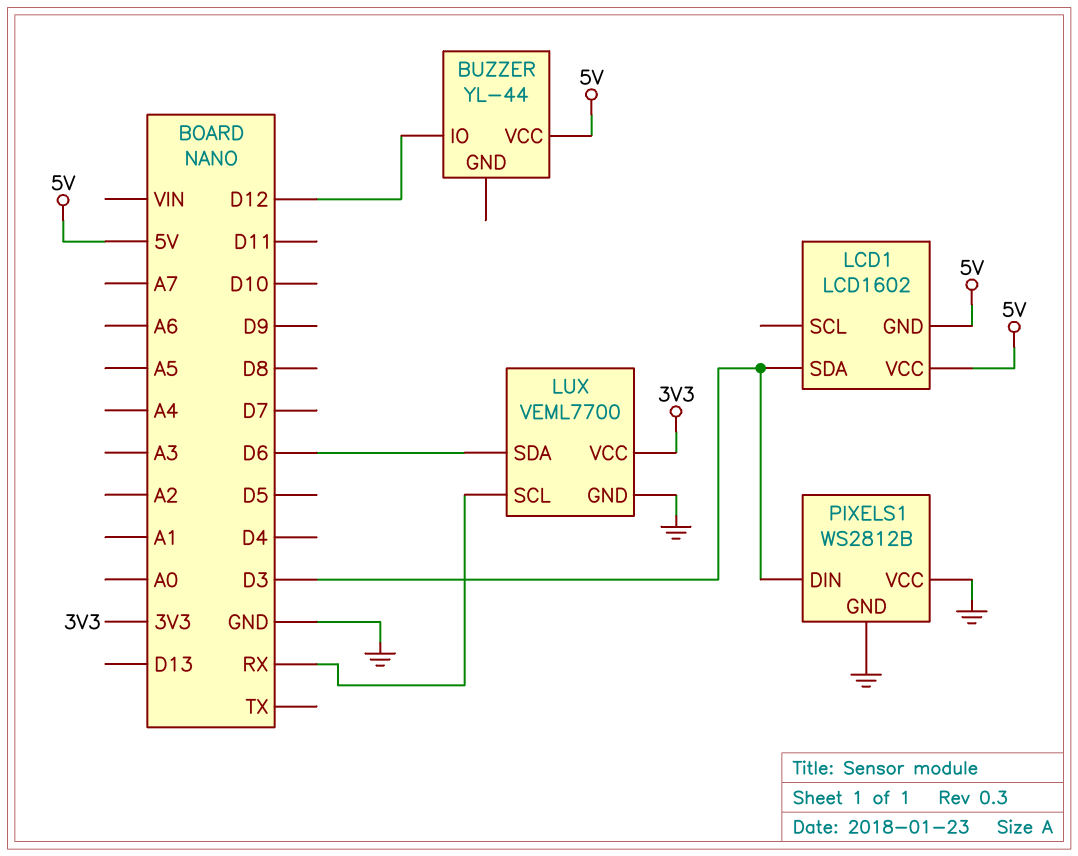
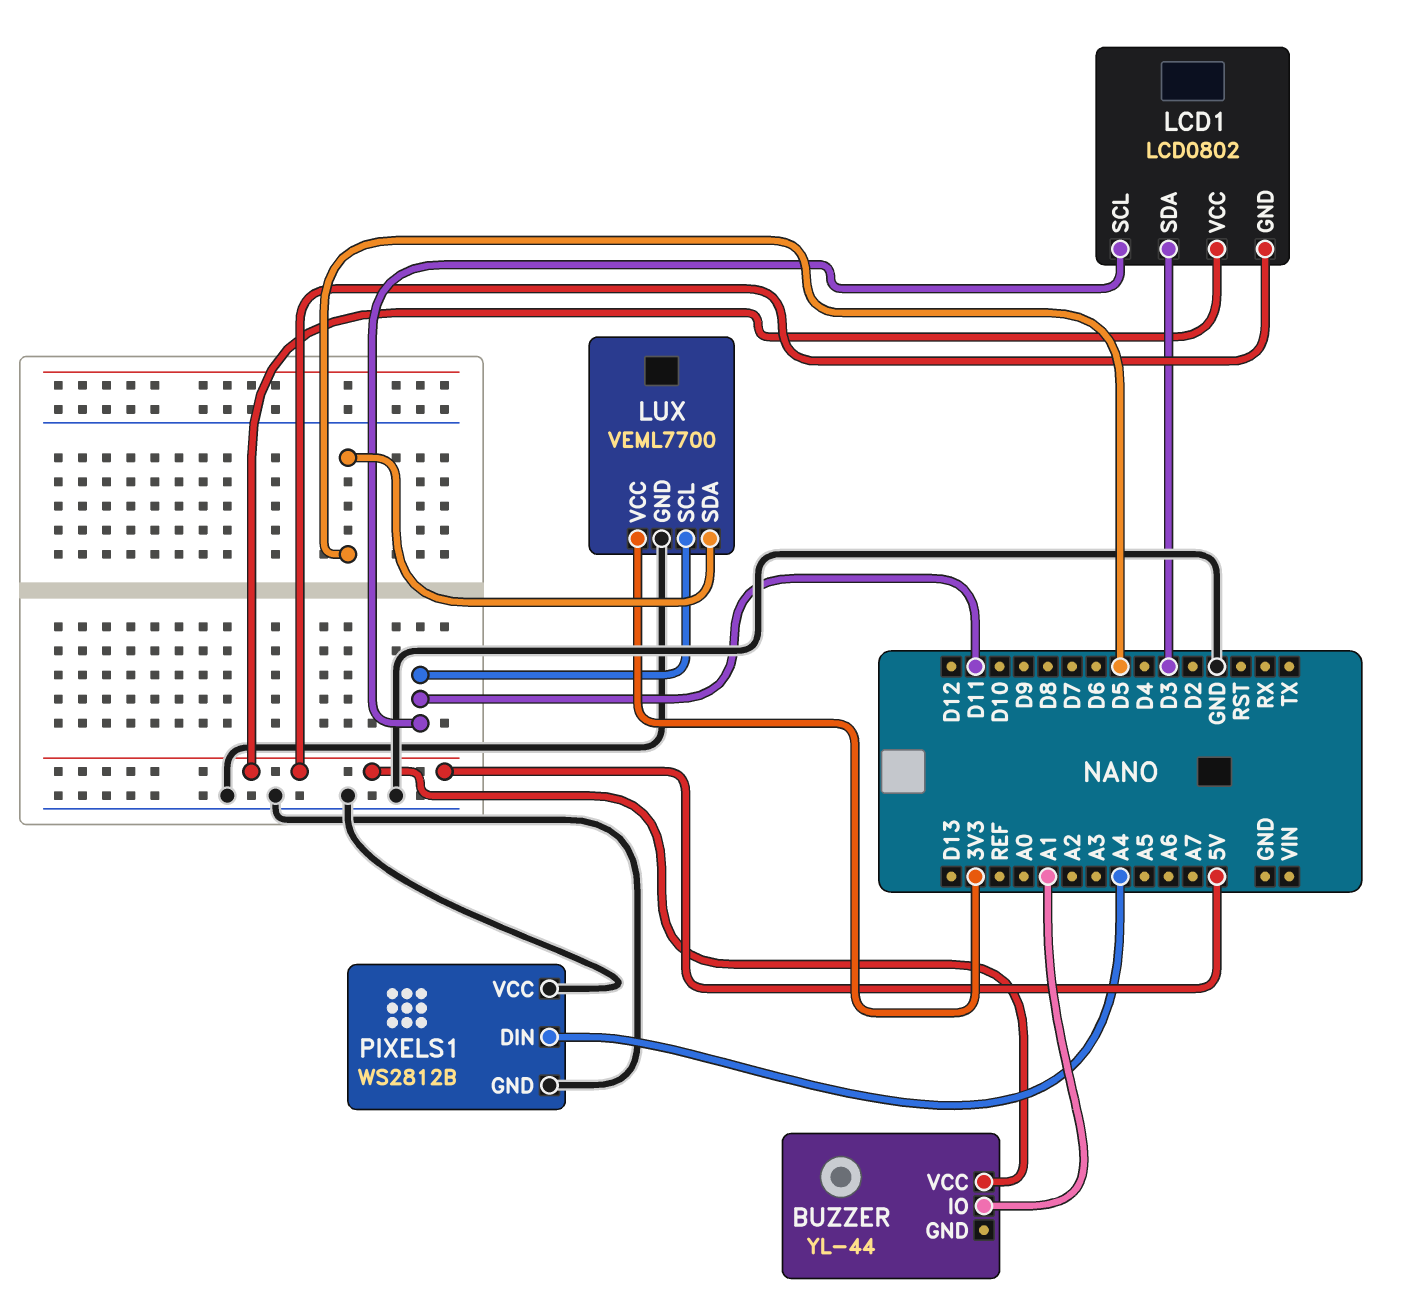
BUZZER pin IO: D12 -> A1
LCD1: LCD1602 -> LCD0802
LCD1 pin SCL: none -> D11
LUX pin SCL: RX -> D11
LUX pin SDA: D6 -> D5
PIXELS1 pin DIN: D3 -> A4

